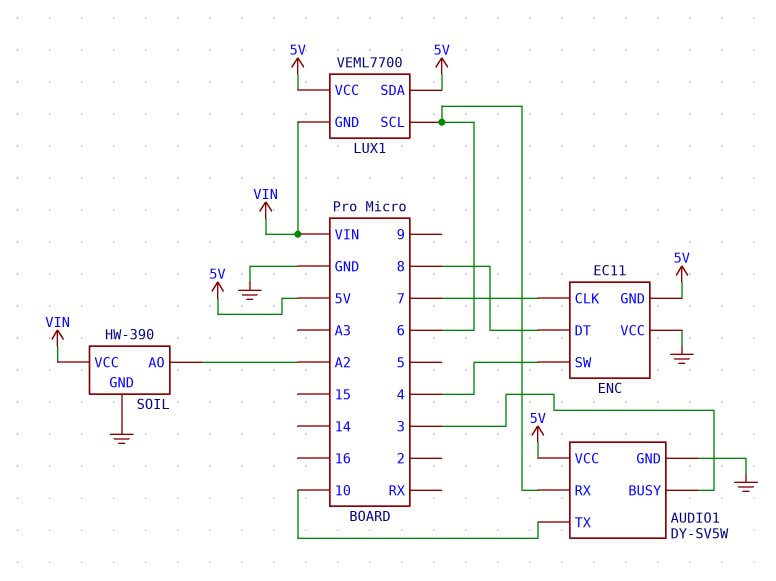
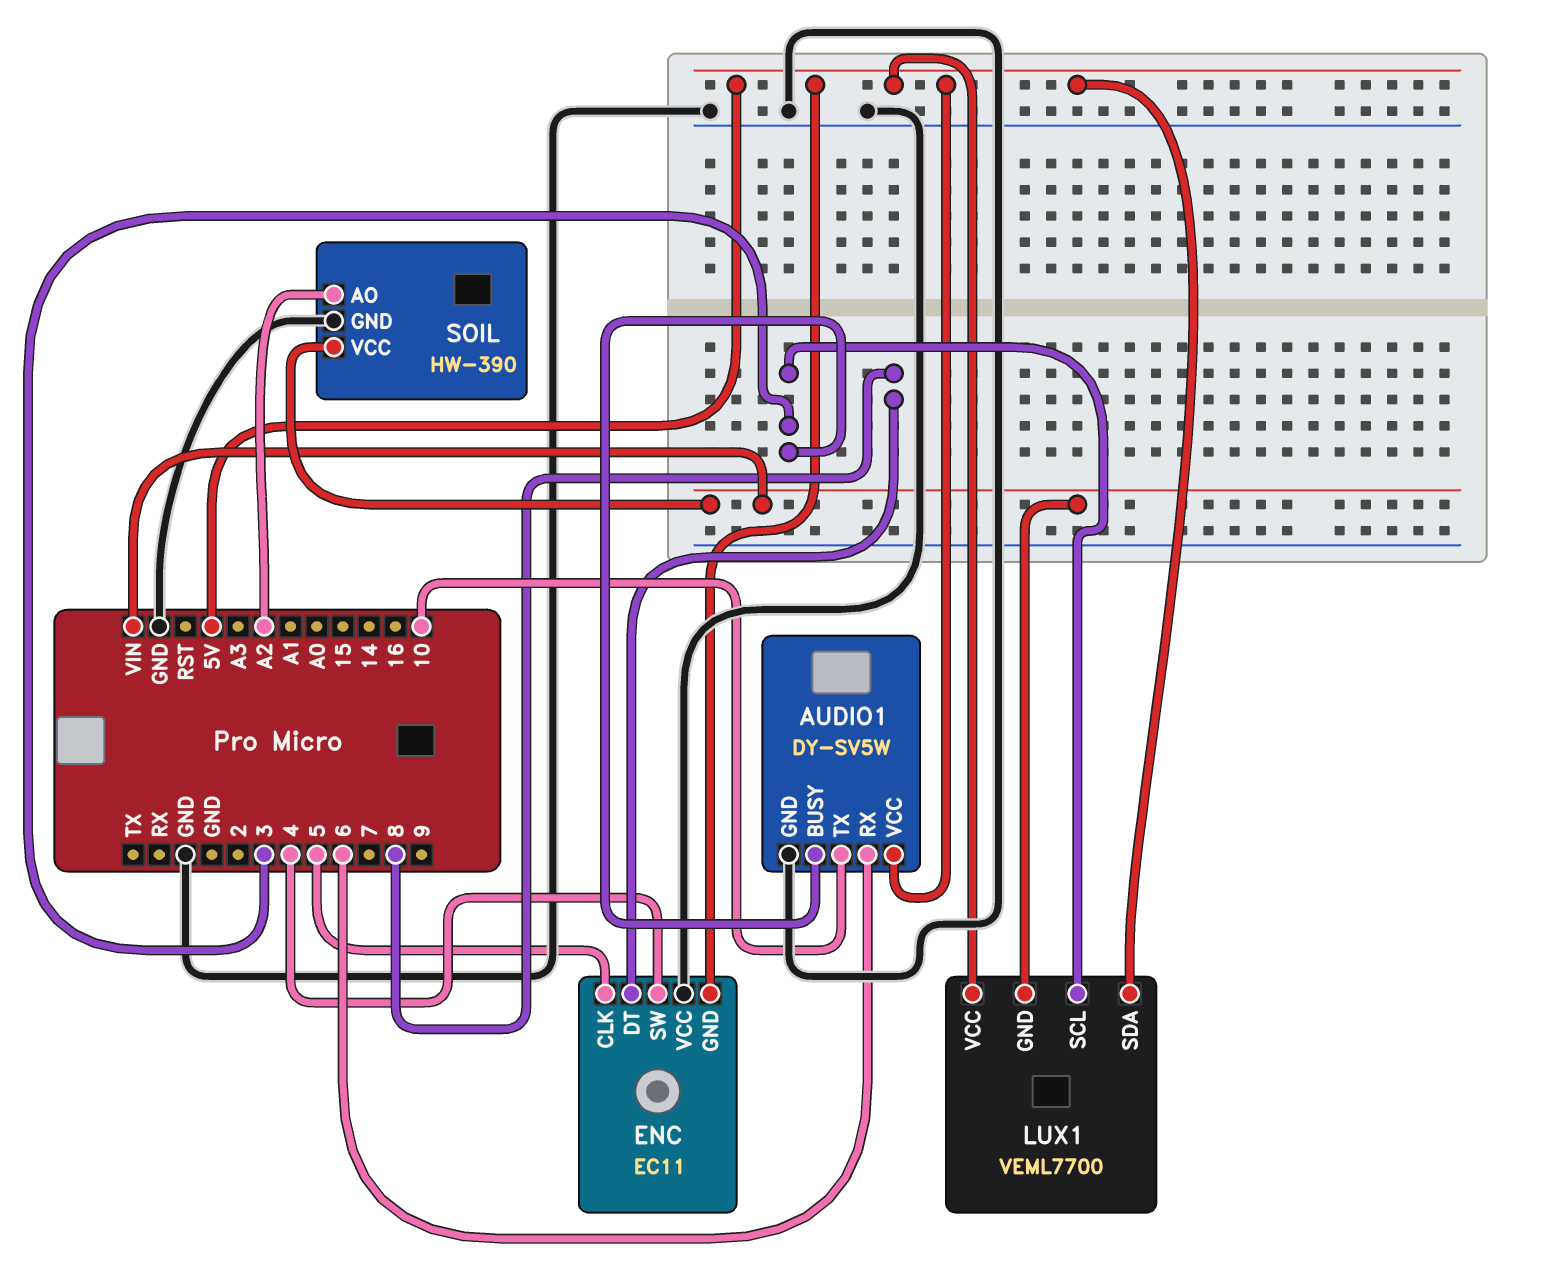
ENC pin CLK: 7 -> 5
LUX1 pin SCL: 6 -> 3

